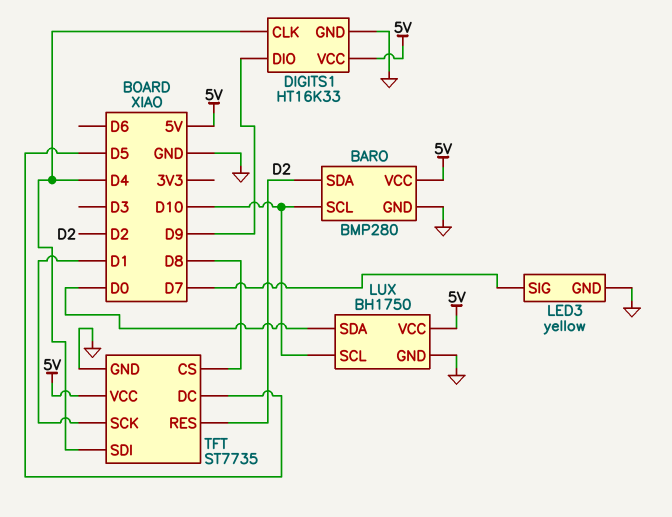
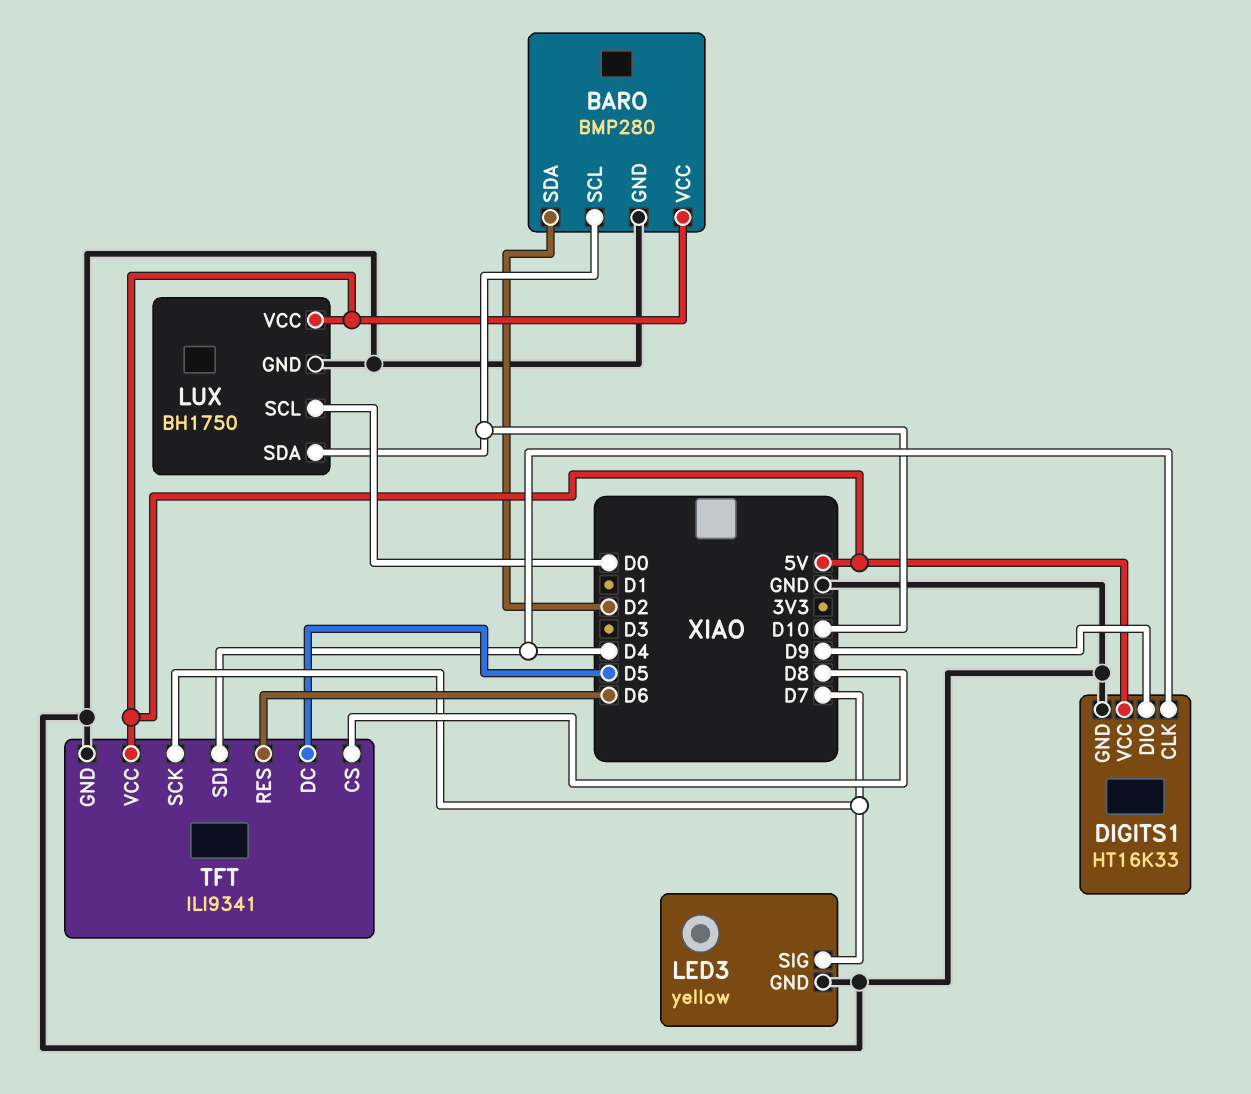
LUX pin SCL: D10 -> D0
LUX pin SDA: D0 -> D10
TFT: ST7735 -> ILI9341
TFT pin RES: D2 -> D6
TFT pin SCK: D1 -> D7

